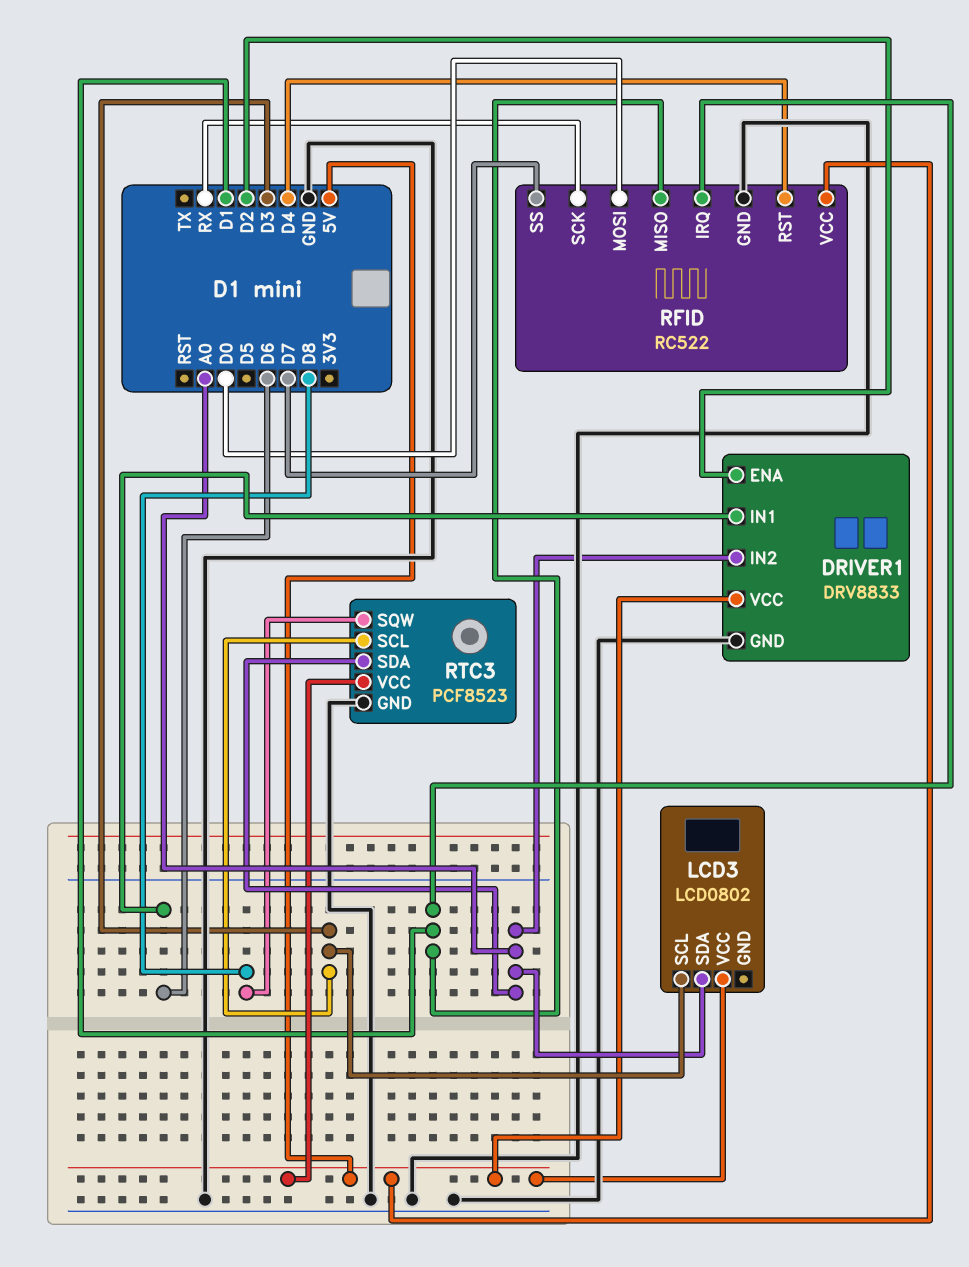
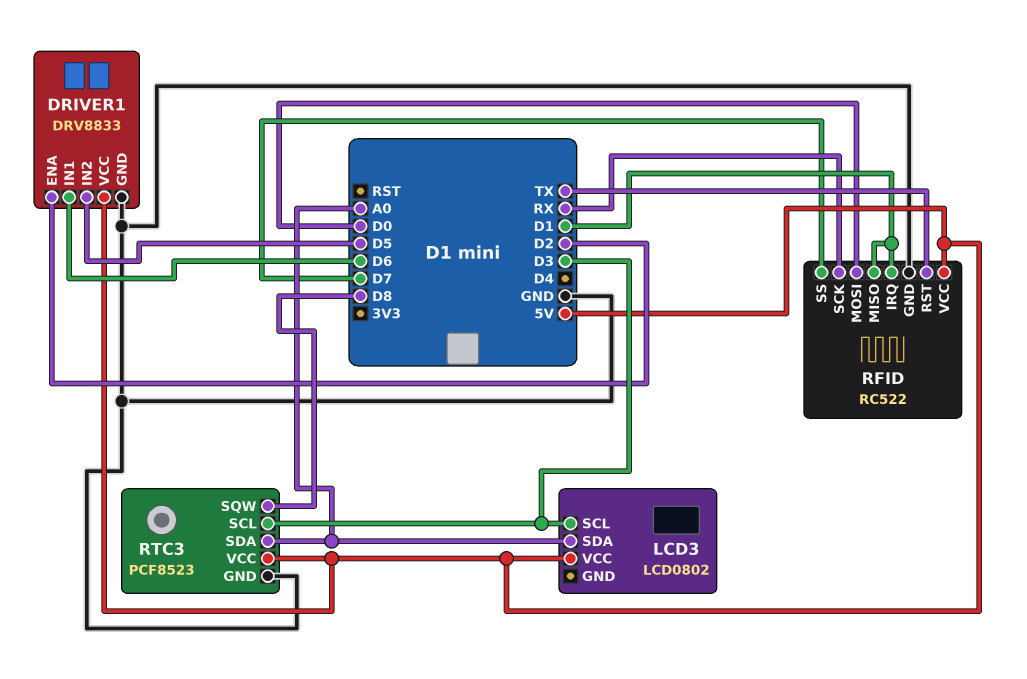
DRIVER1 pin IN2: A0 -> D5
RFID pin RST: D4 -> TX

